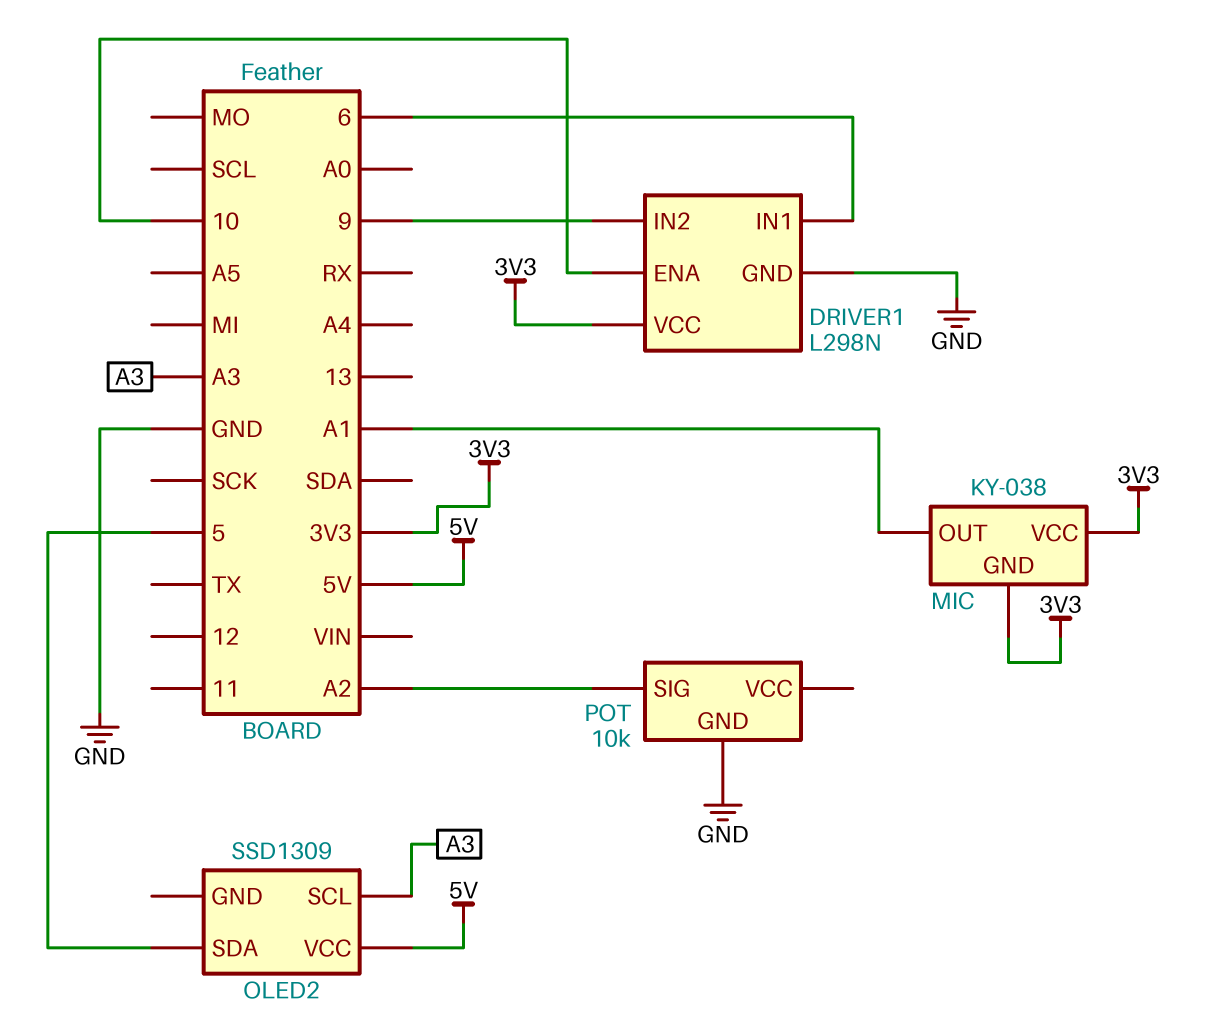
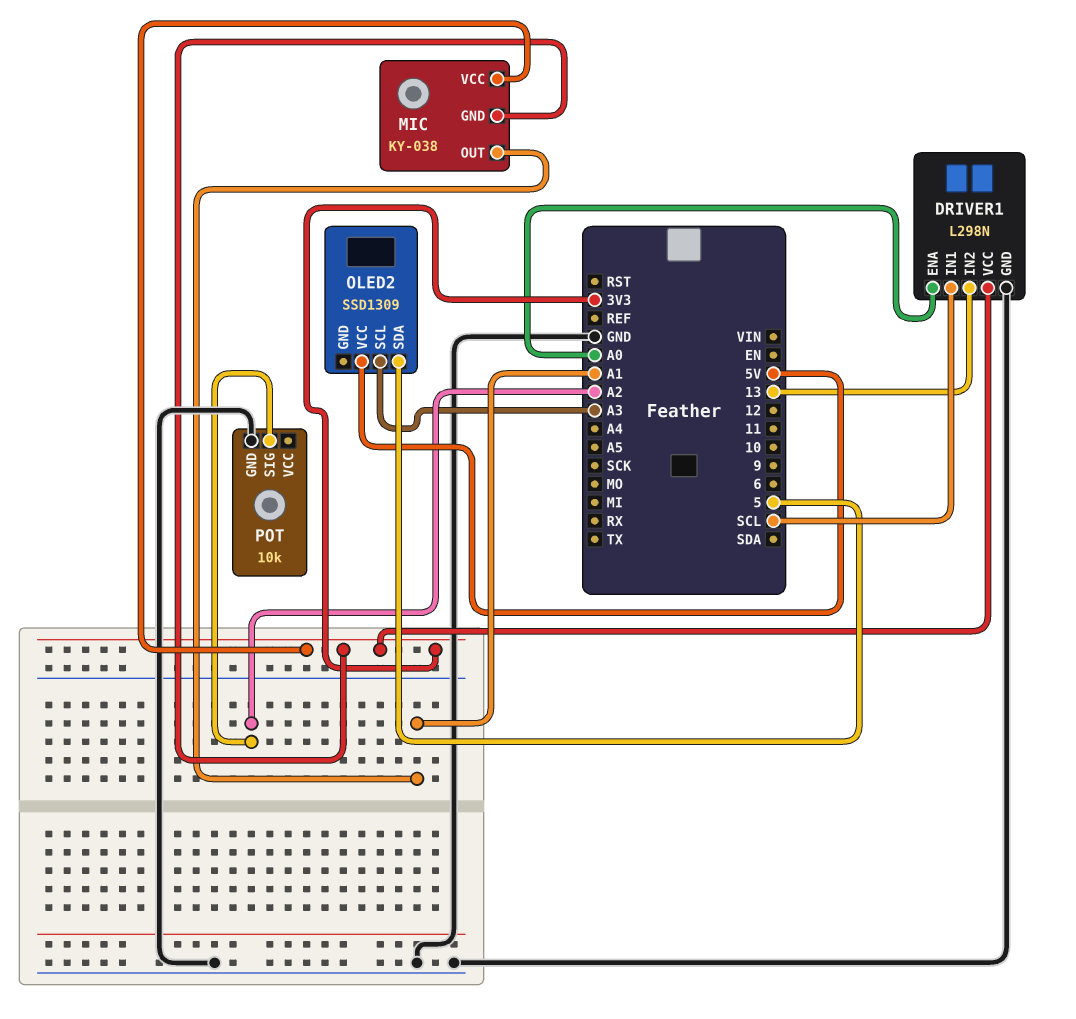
DRIVER1 pin ENA: 10 -> A0
DRIVER1 pin IN1: 6 -> SCL
DRIVER1 pin IN2: 9 -> 13

